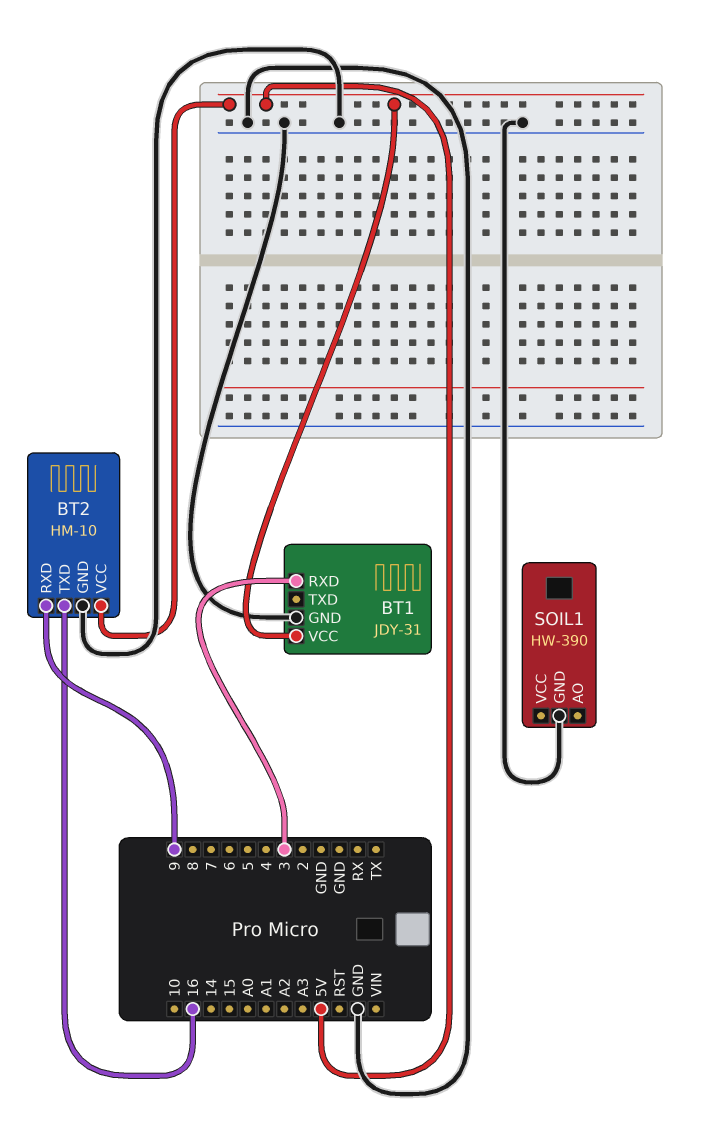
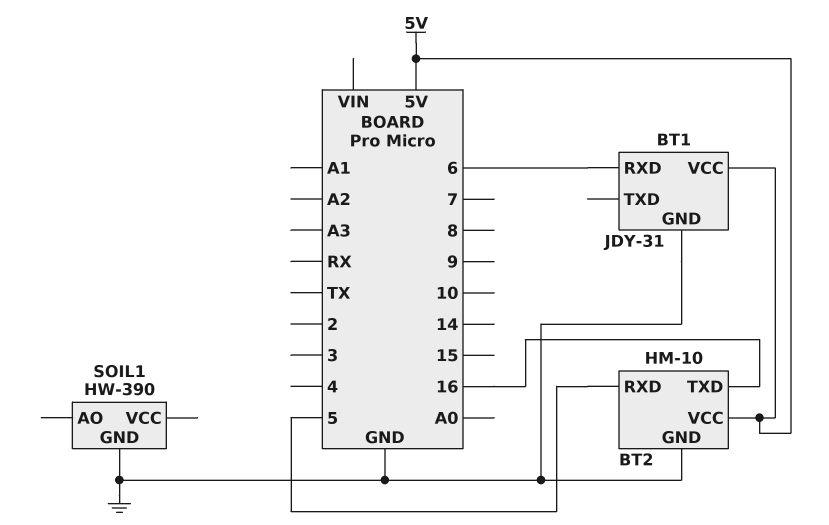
BT1 pin RXD: 3 -> 6
BT2 pin RXD: 9 -> 5

